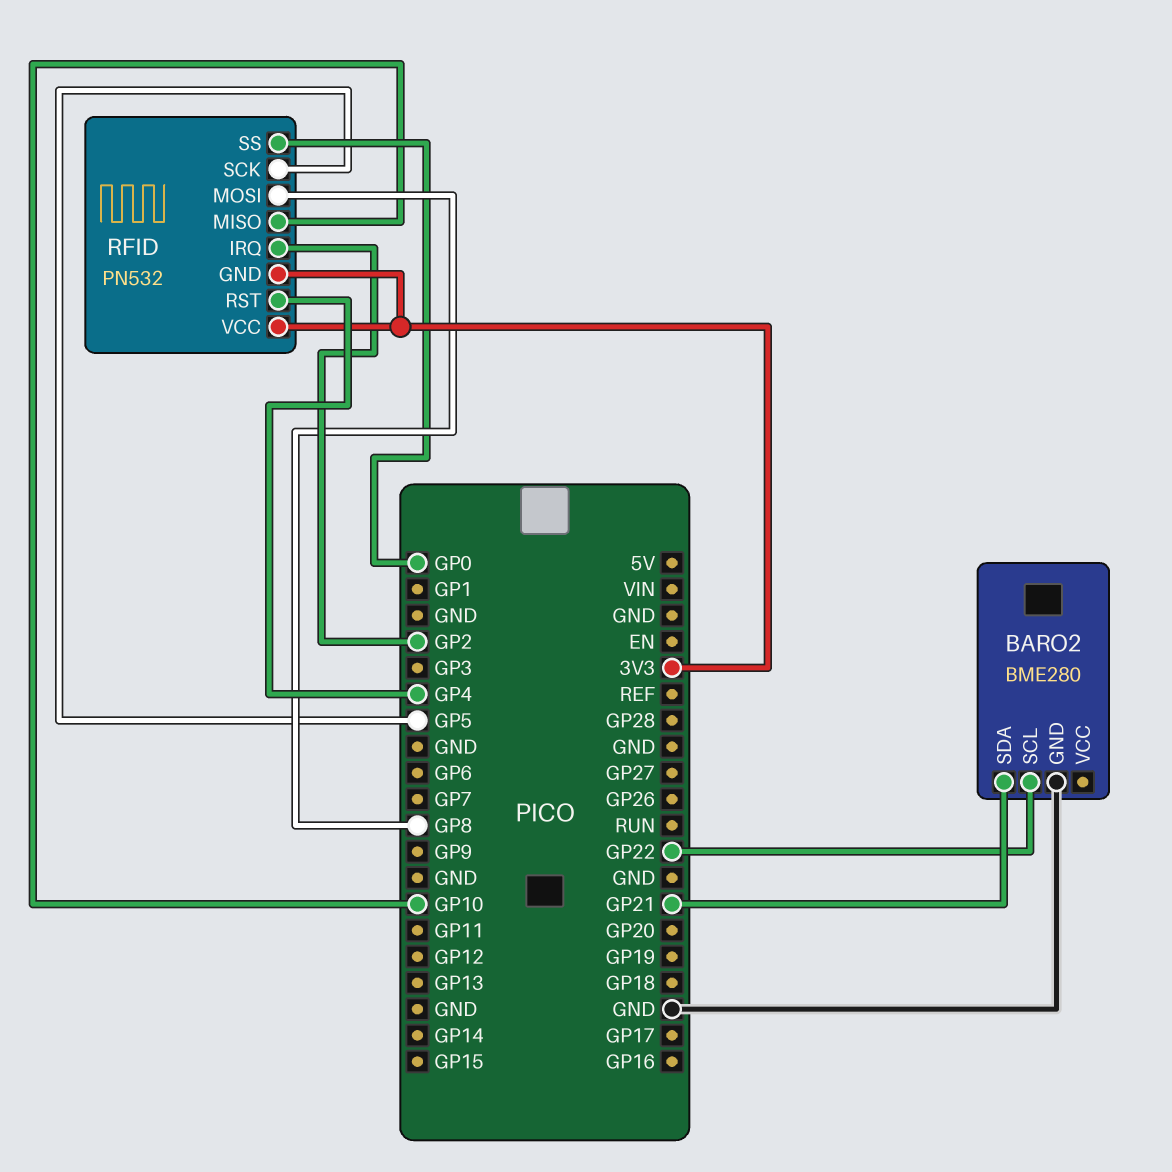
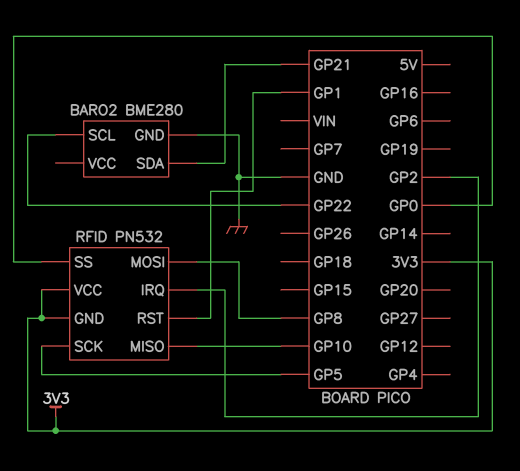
RFID pin RST: GP4 -> GP1

